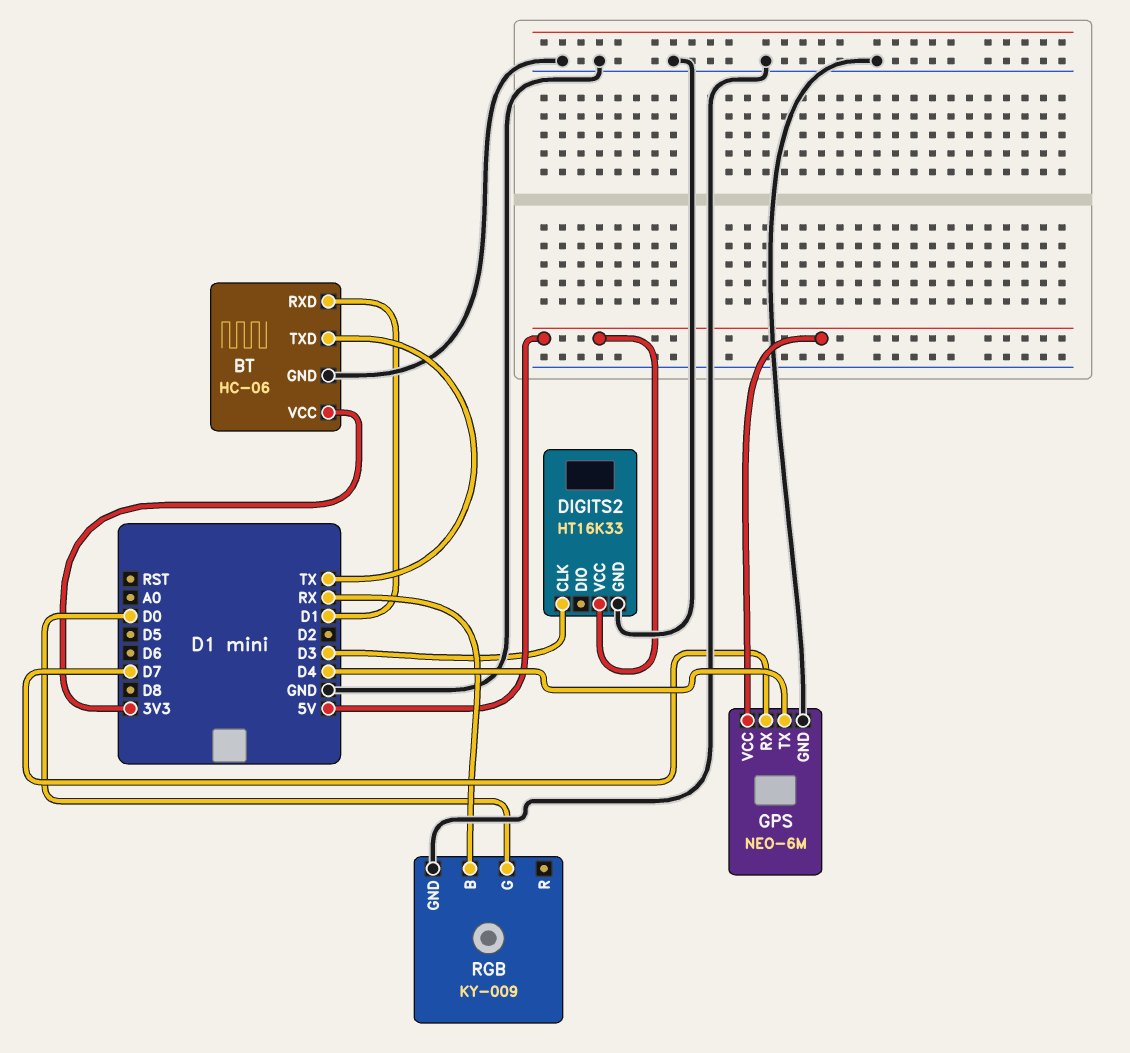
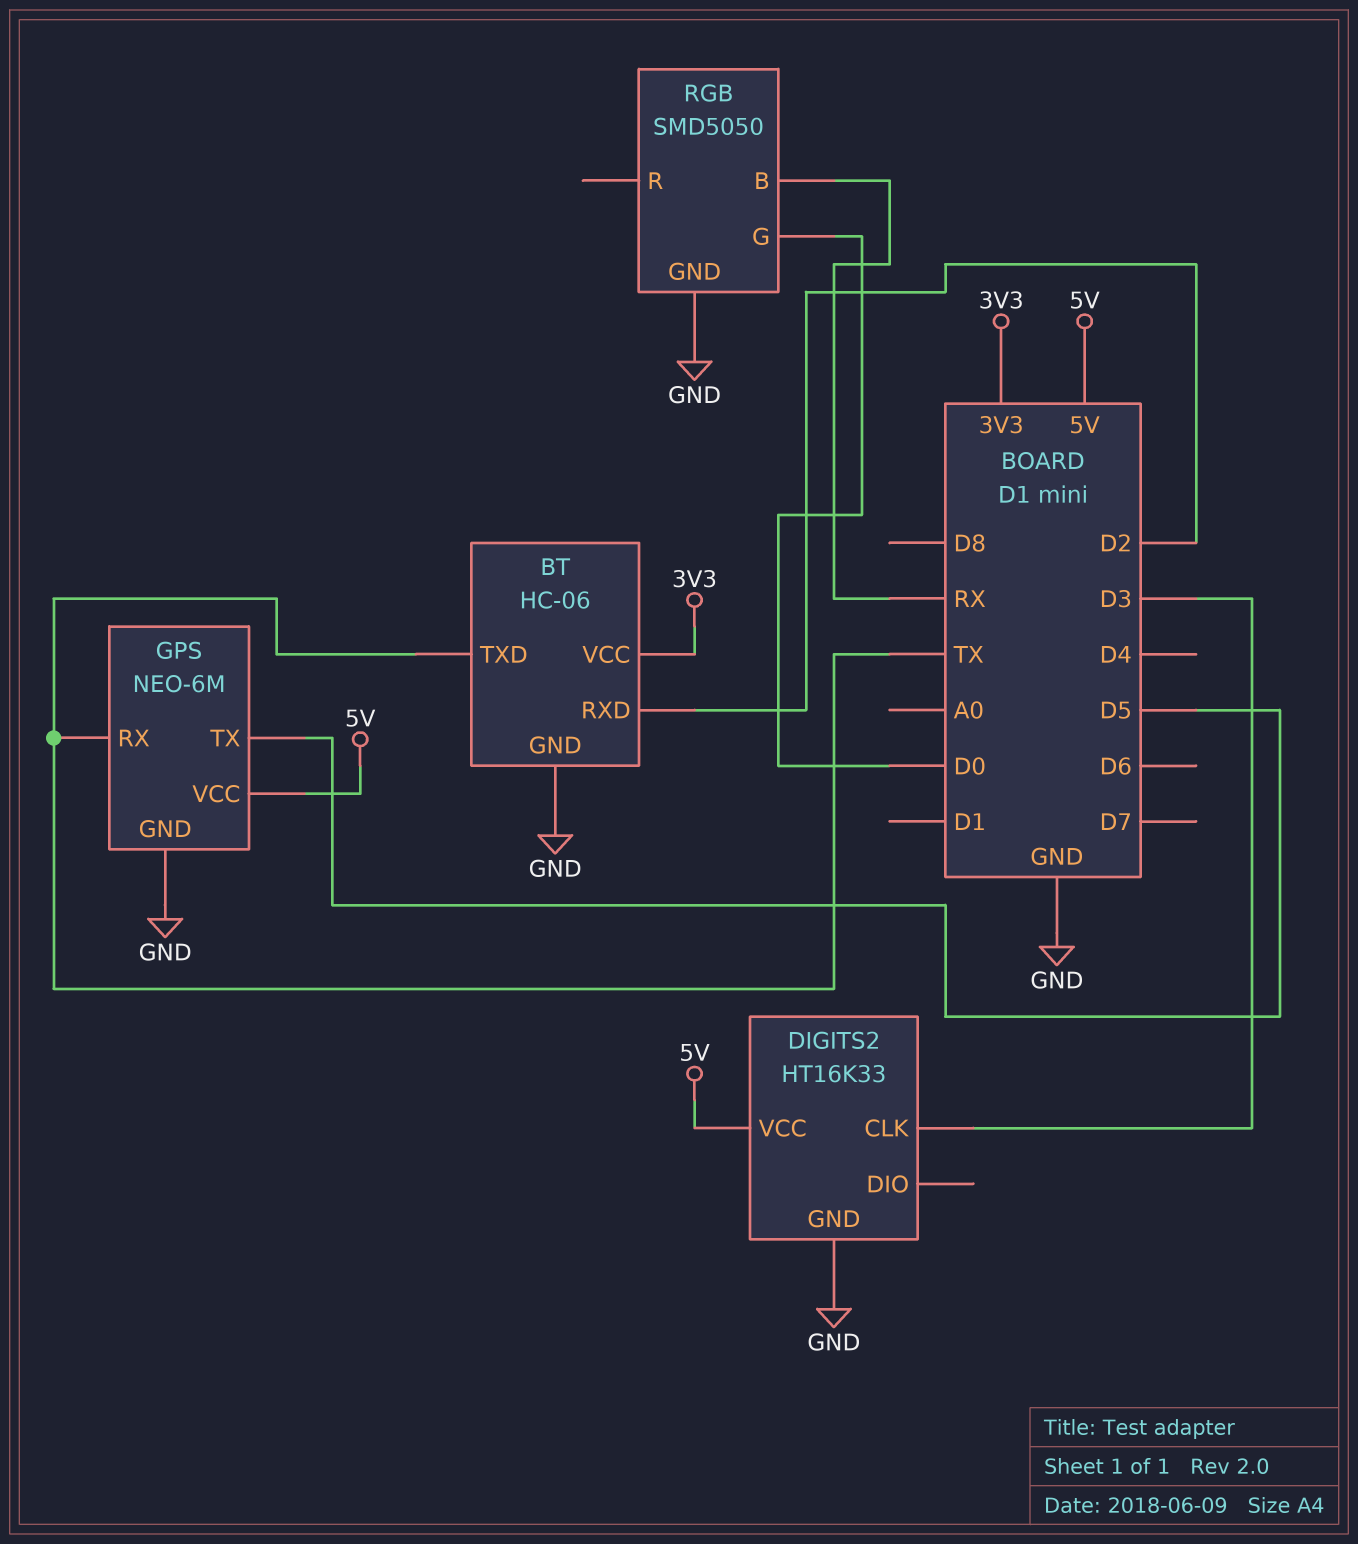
BT pin RXD: D1 -> D2
GPS pin RX: D7 -> TX
GPS pin TX: D4 -> D5
RGB: KY-009 -> SMD5050

